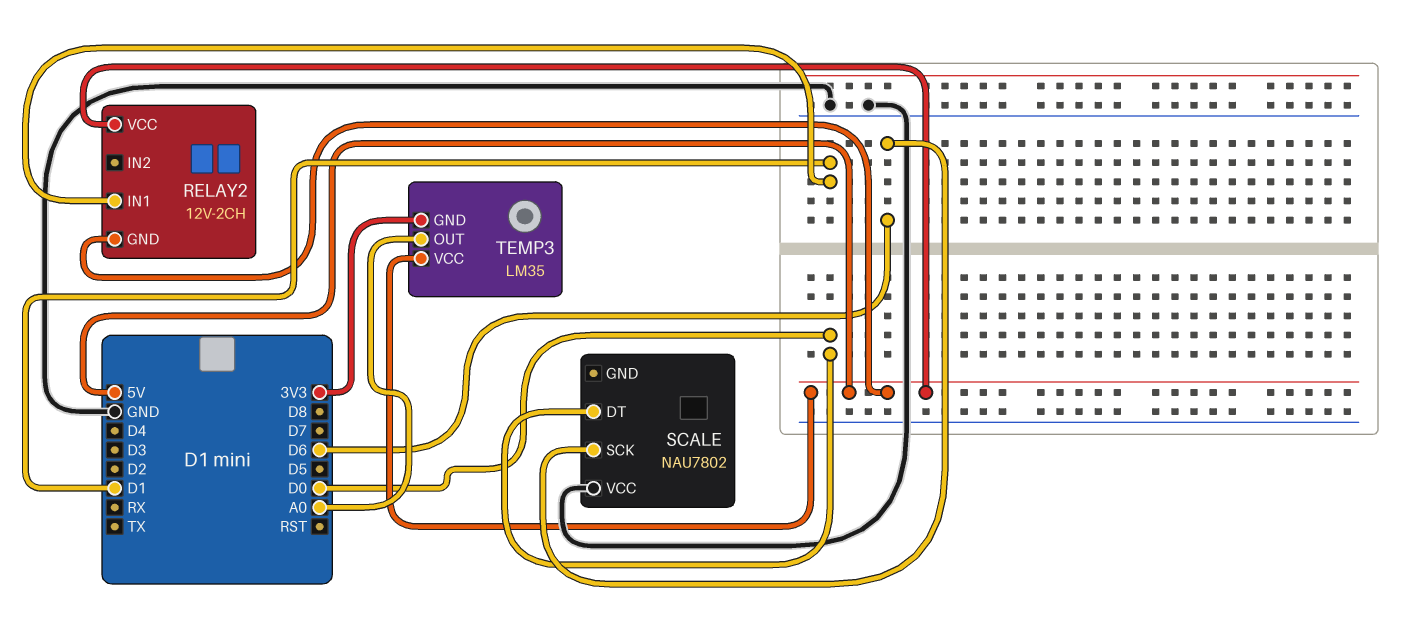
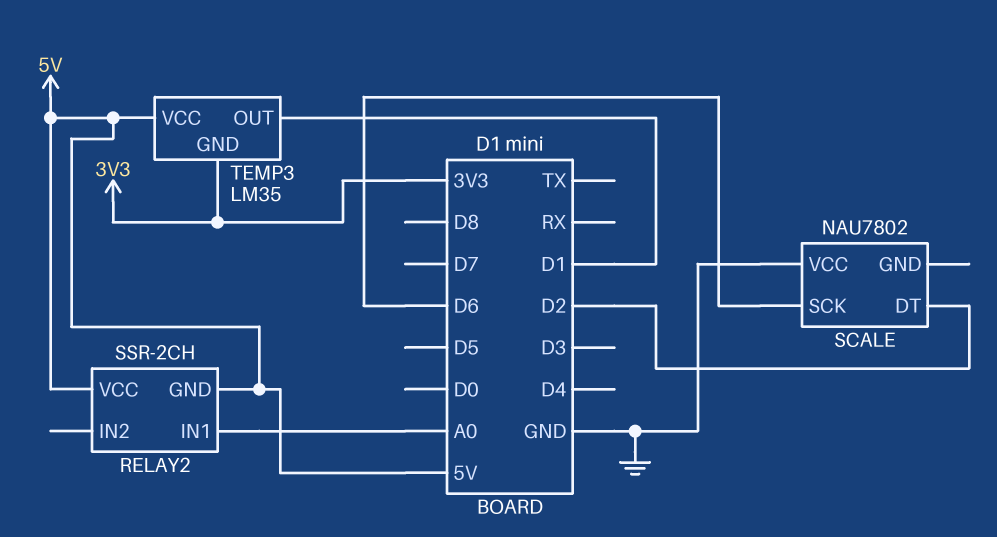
RELAY2: 12V-2CH -> SSR-2CH
RELAY2 pin IN1: D1 -> A0
SCALE pin DT: D0 -> D2
TEMP3 pin OUT: A0 -> D1

